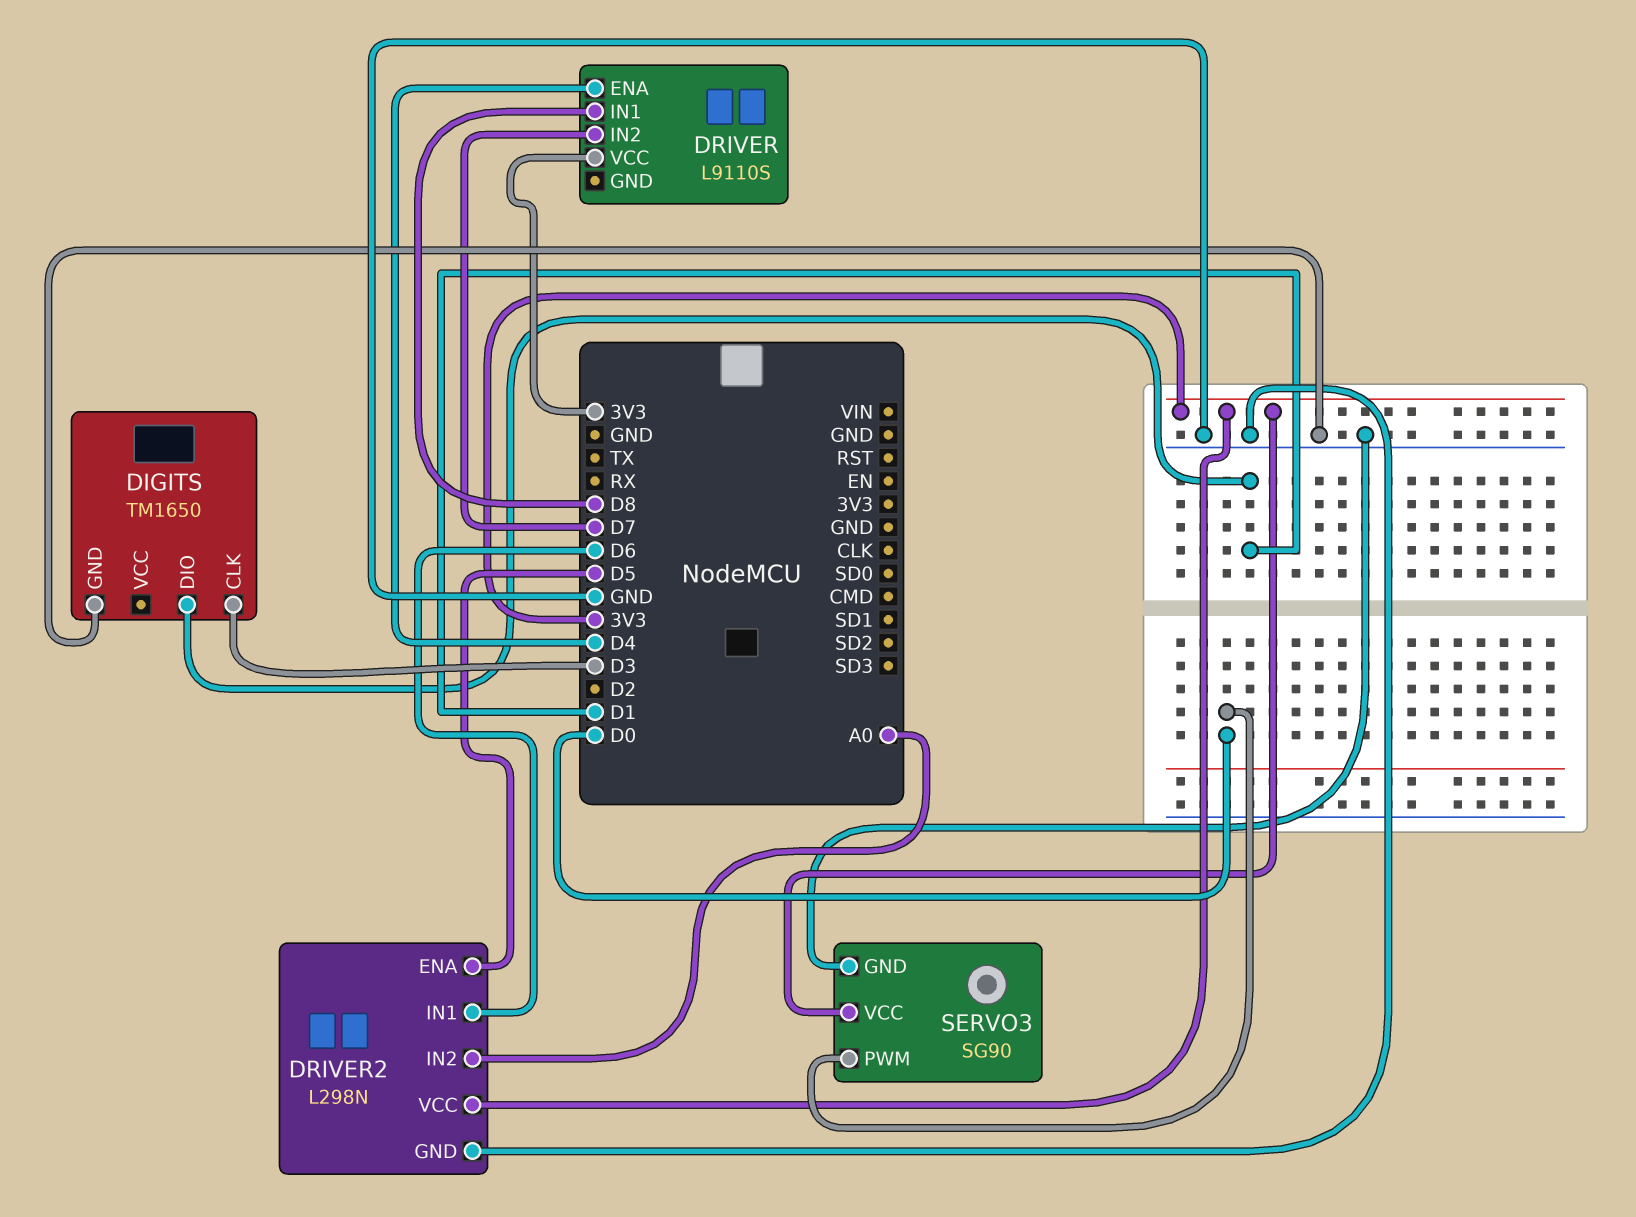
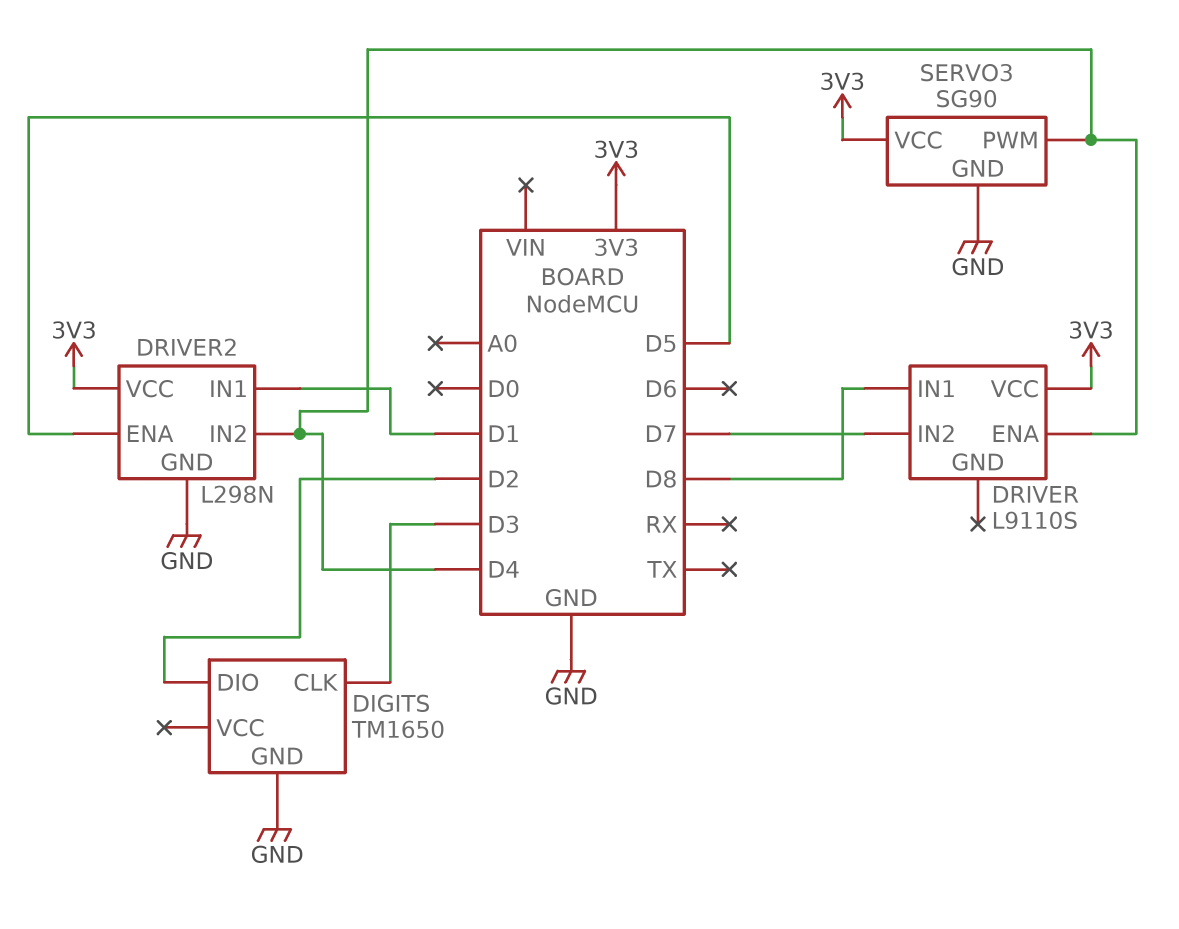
DIGITS pin DIO: D1 -> D2
DRIVER2 pin IN1: D6 -> D1
DRIVER2 pin IN2: A0 -> D4
SERVO3 pin PWM: D0 -> D4

